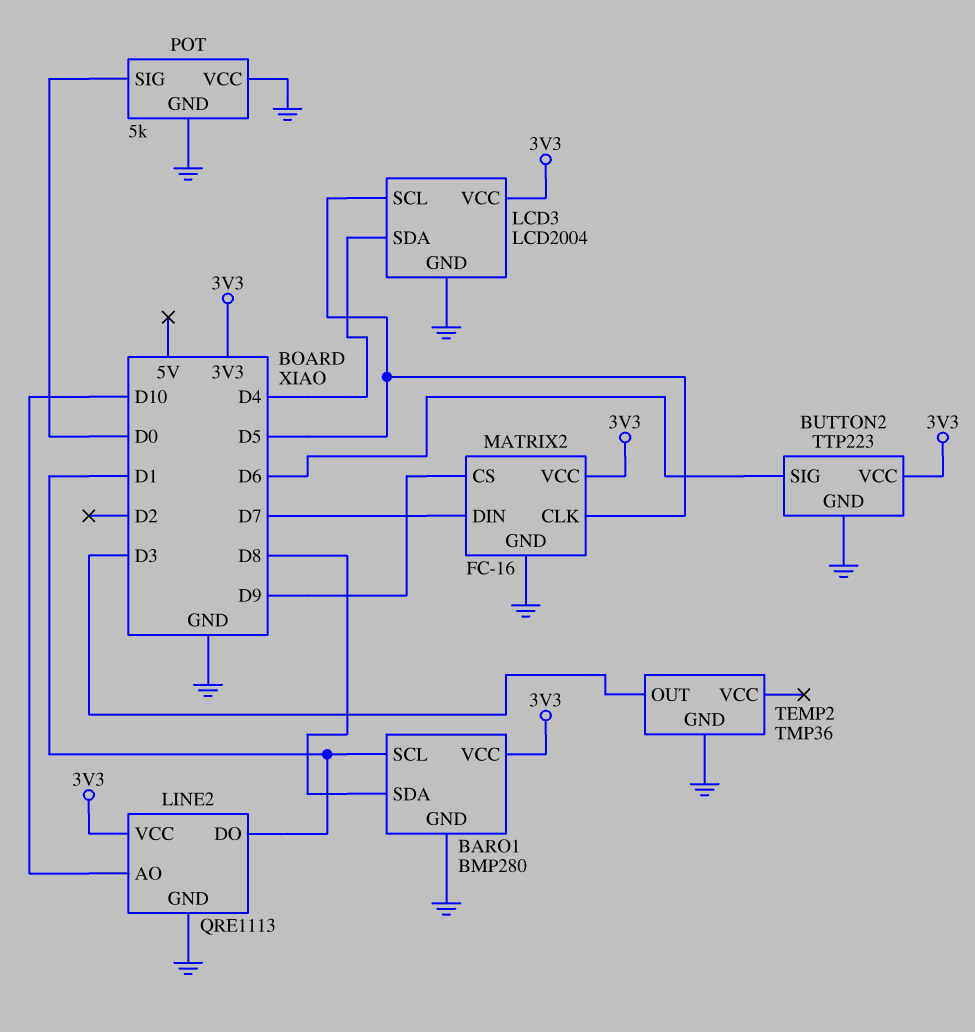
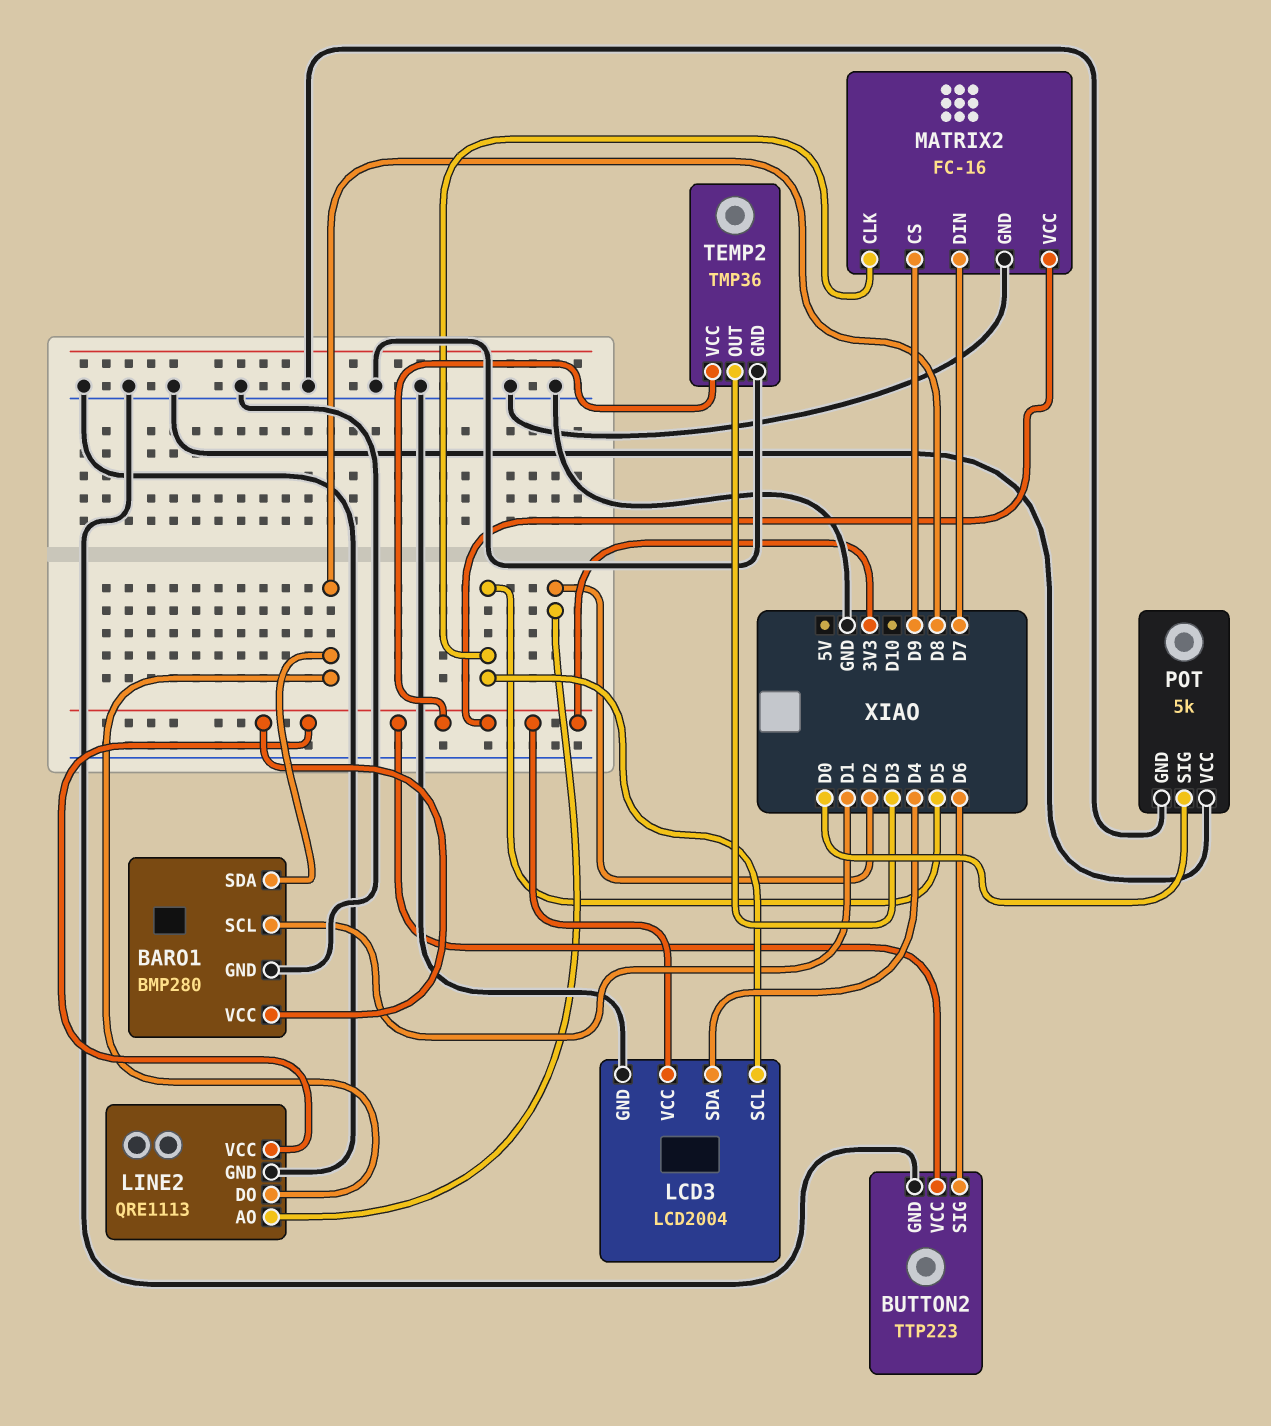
LINE2 pin AO: D10 -> D2
LINE2 pin DO: D1 -> D8
TEMP2 pin VCC: none -> 3V3

